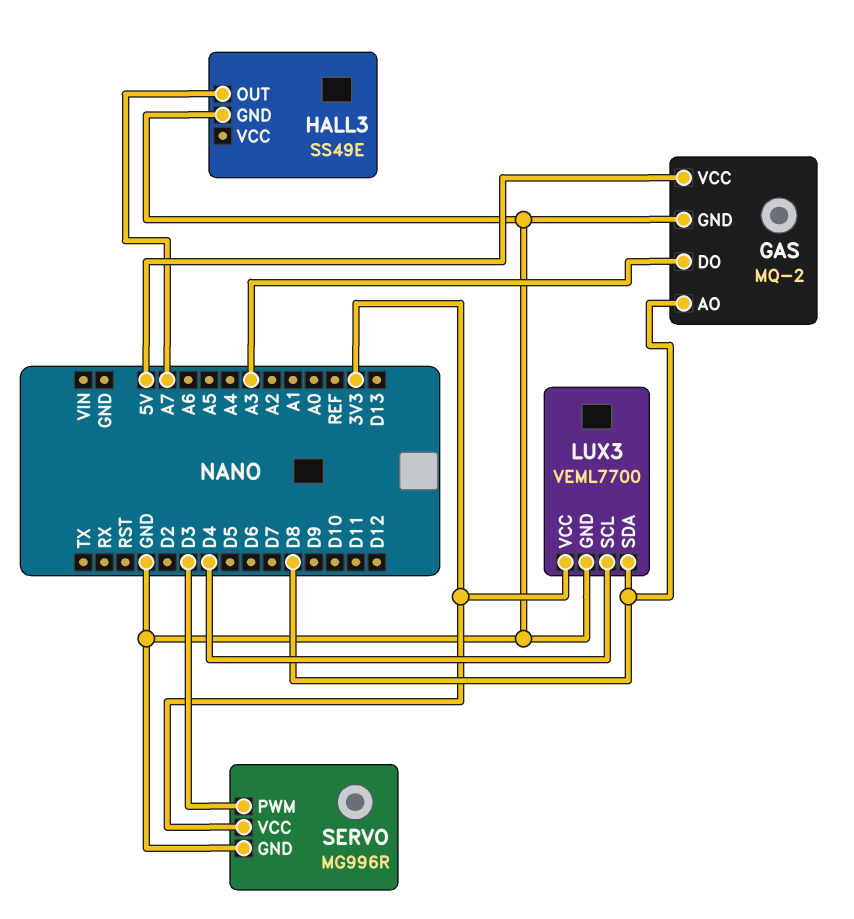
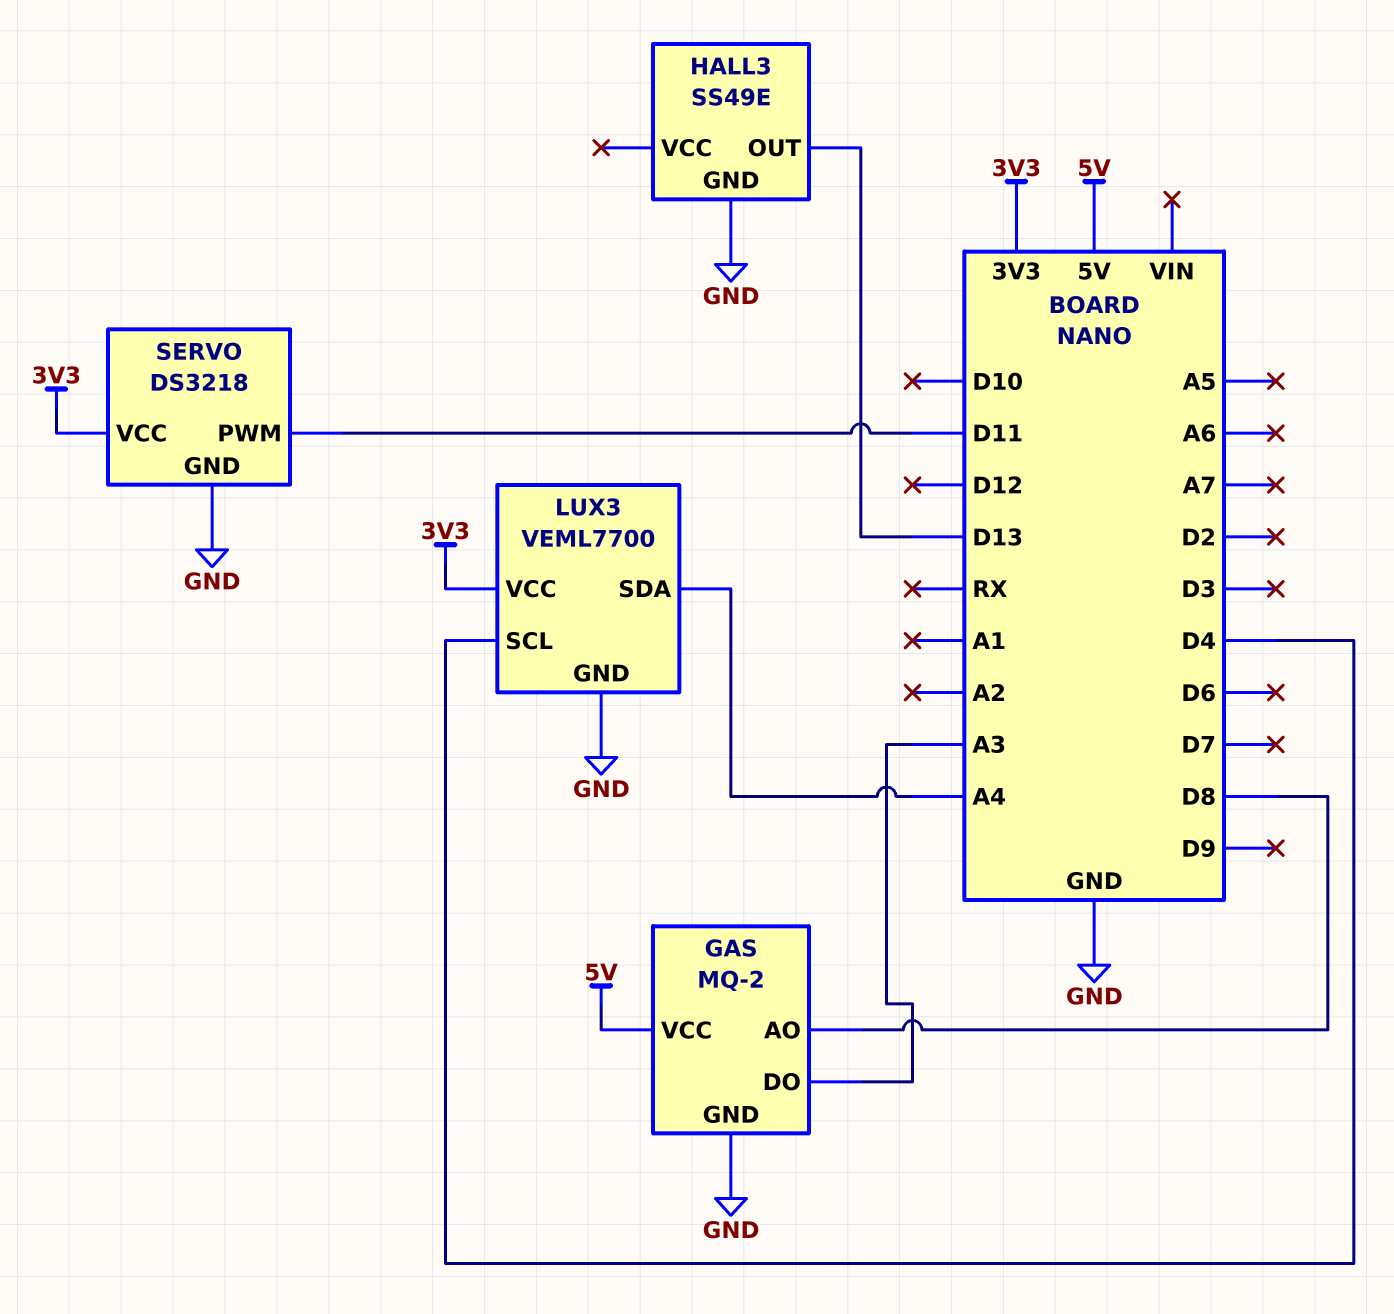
HALL3 pin OUT: A7 -> D13
LUX3 pin SDA: D8 -> A4
SERVO: MG996R -> DS3218
SERVO pin PWM: D3 -> D11

